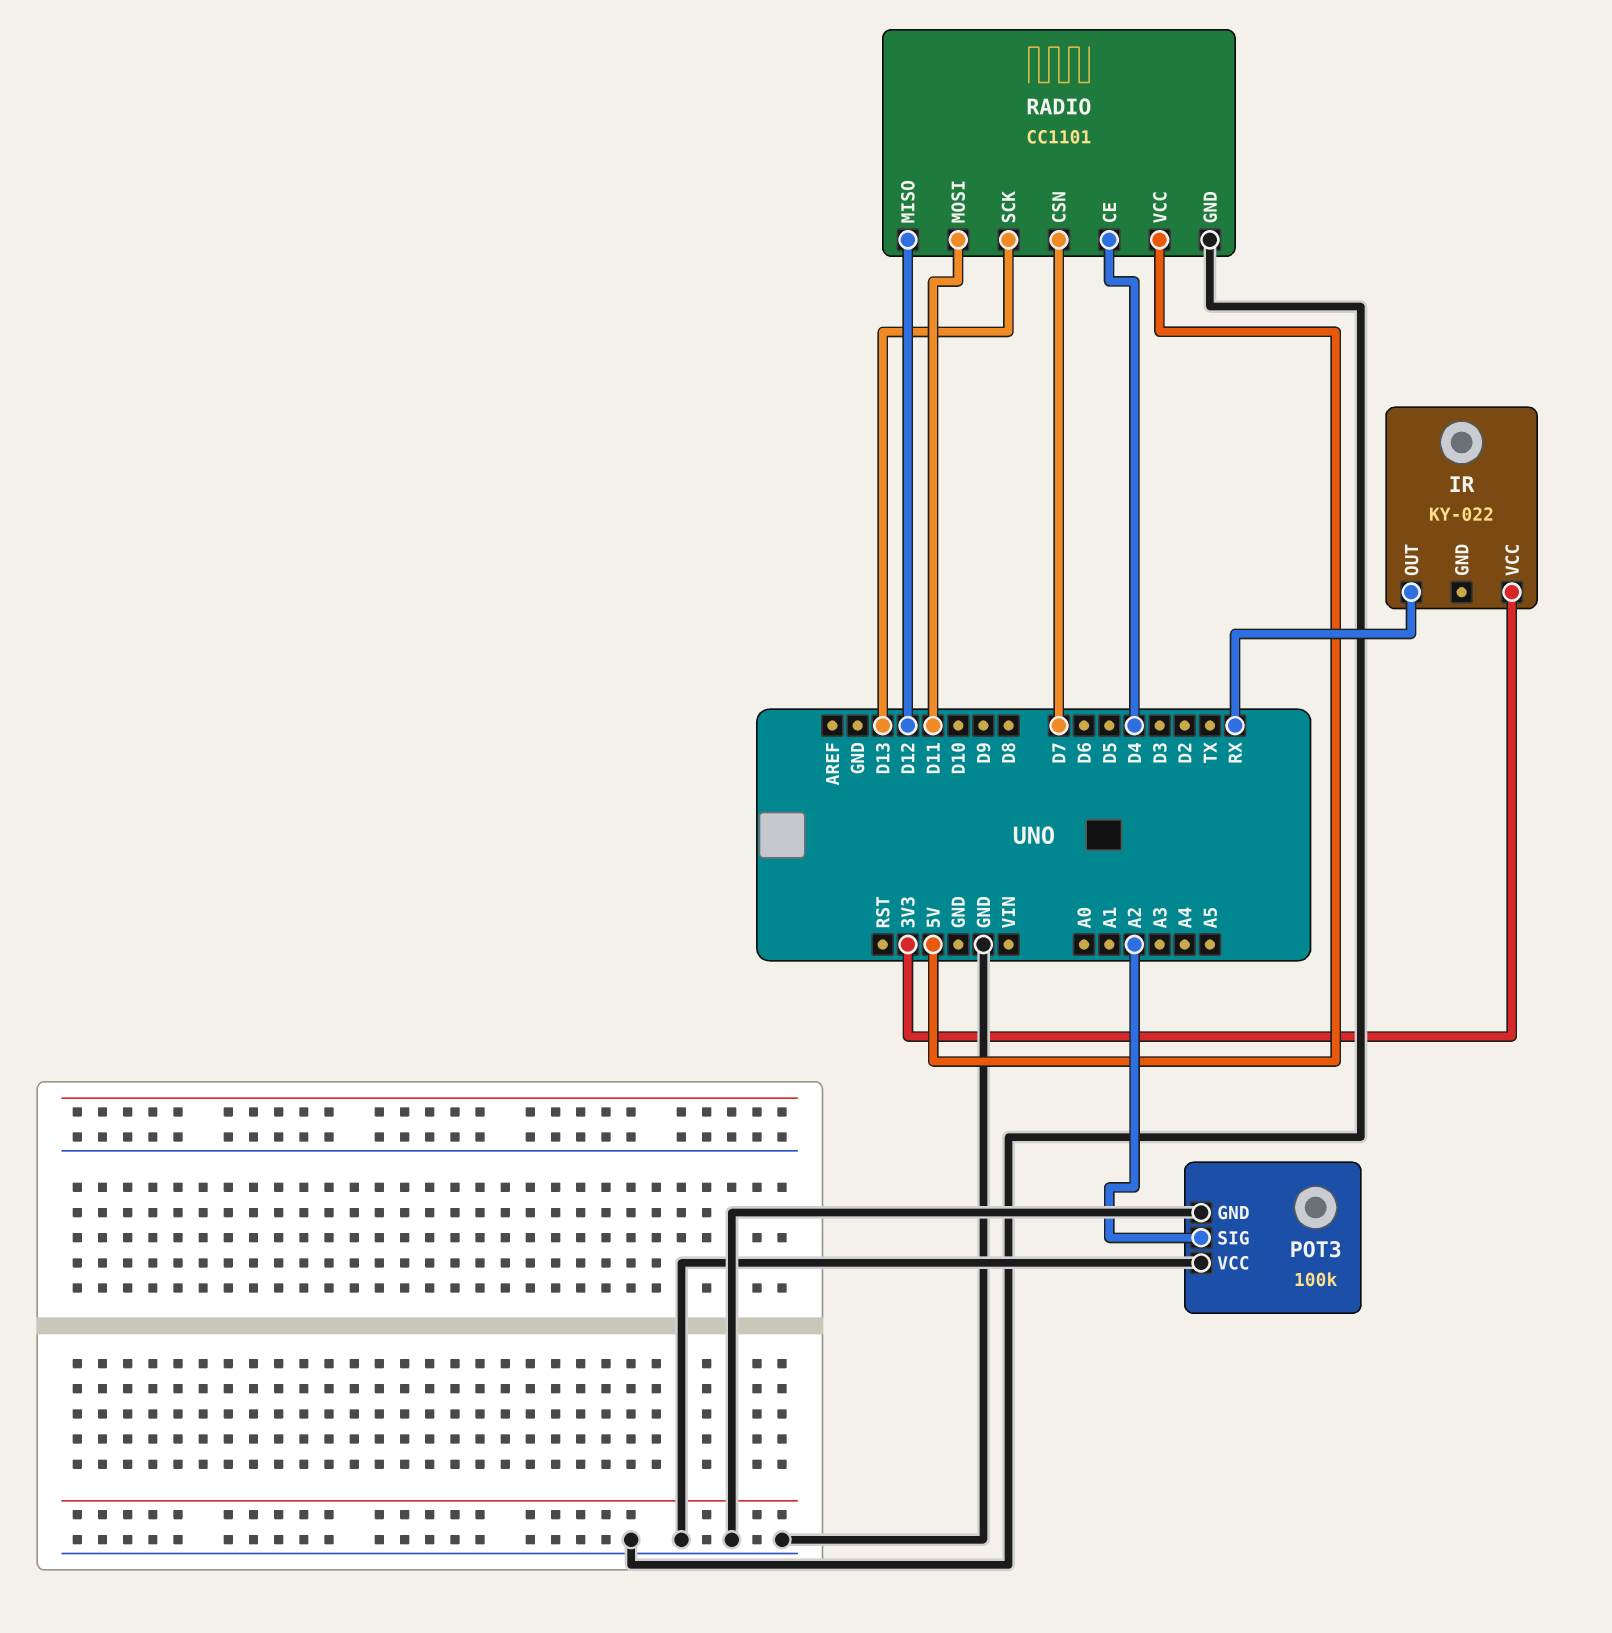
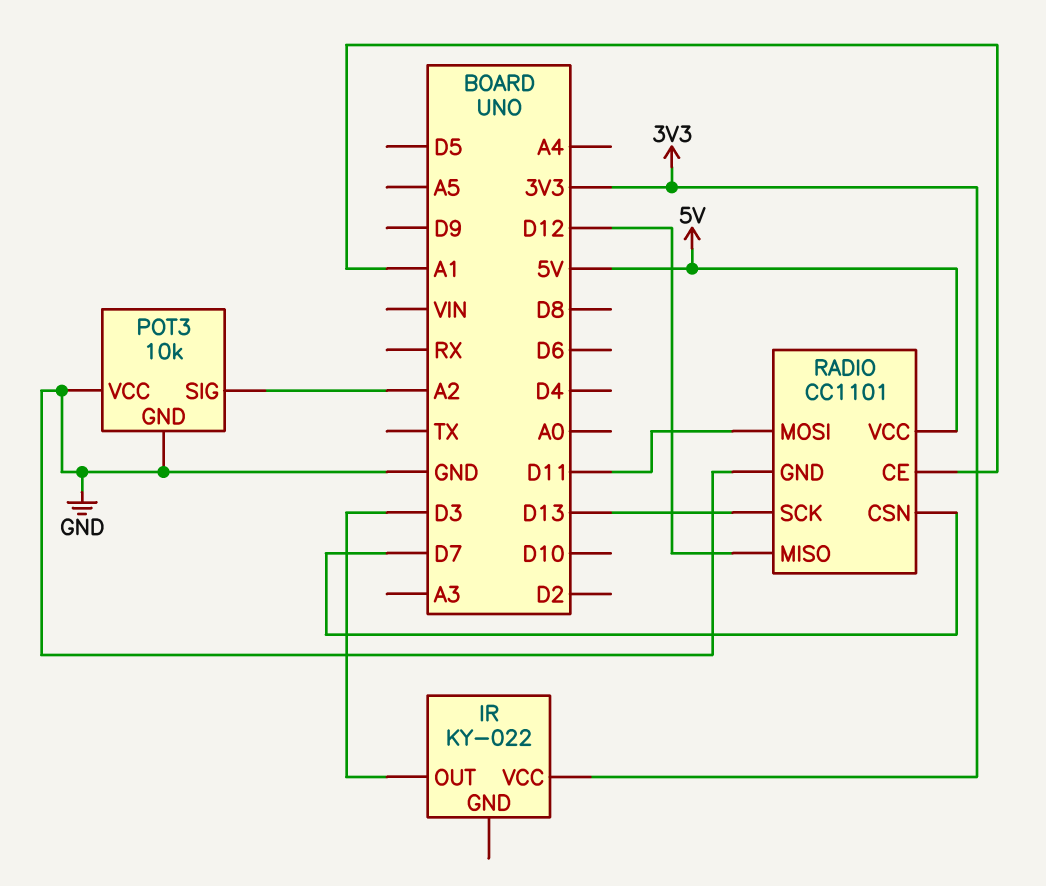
IR pin OUT: RX -> D3
POT3: 100k -> 10k
RADIO pin CE: D4 -> A1

